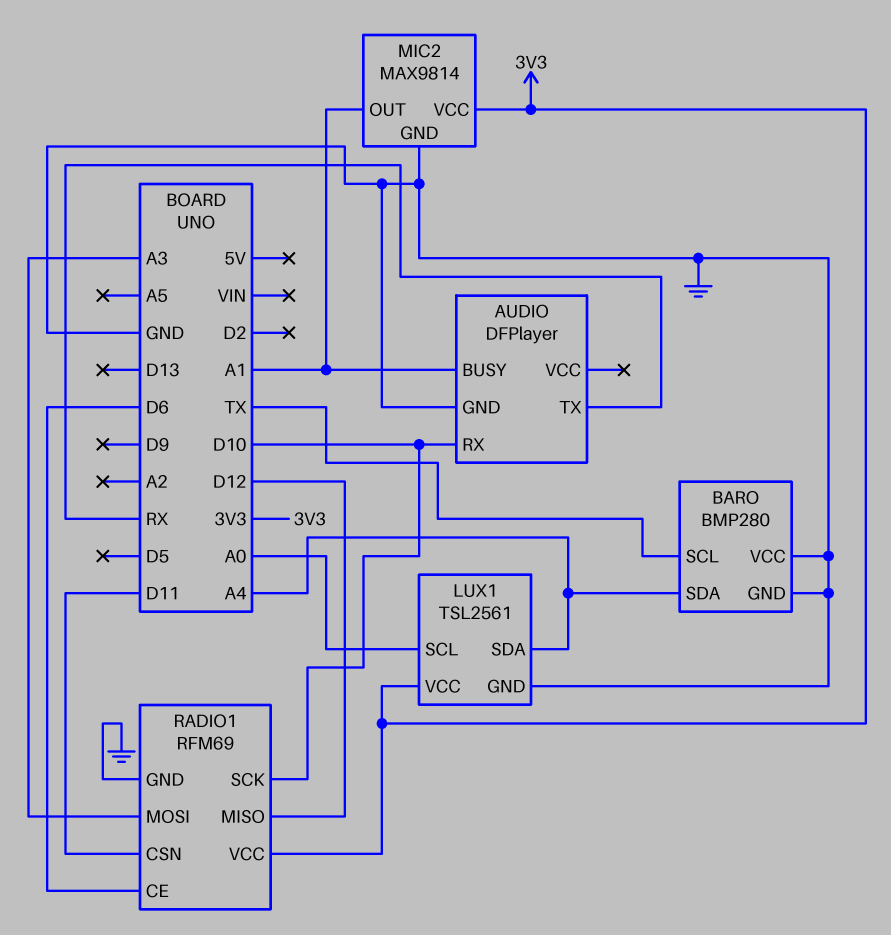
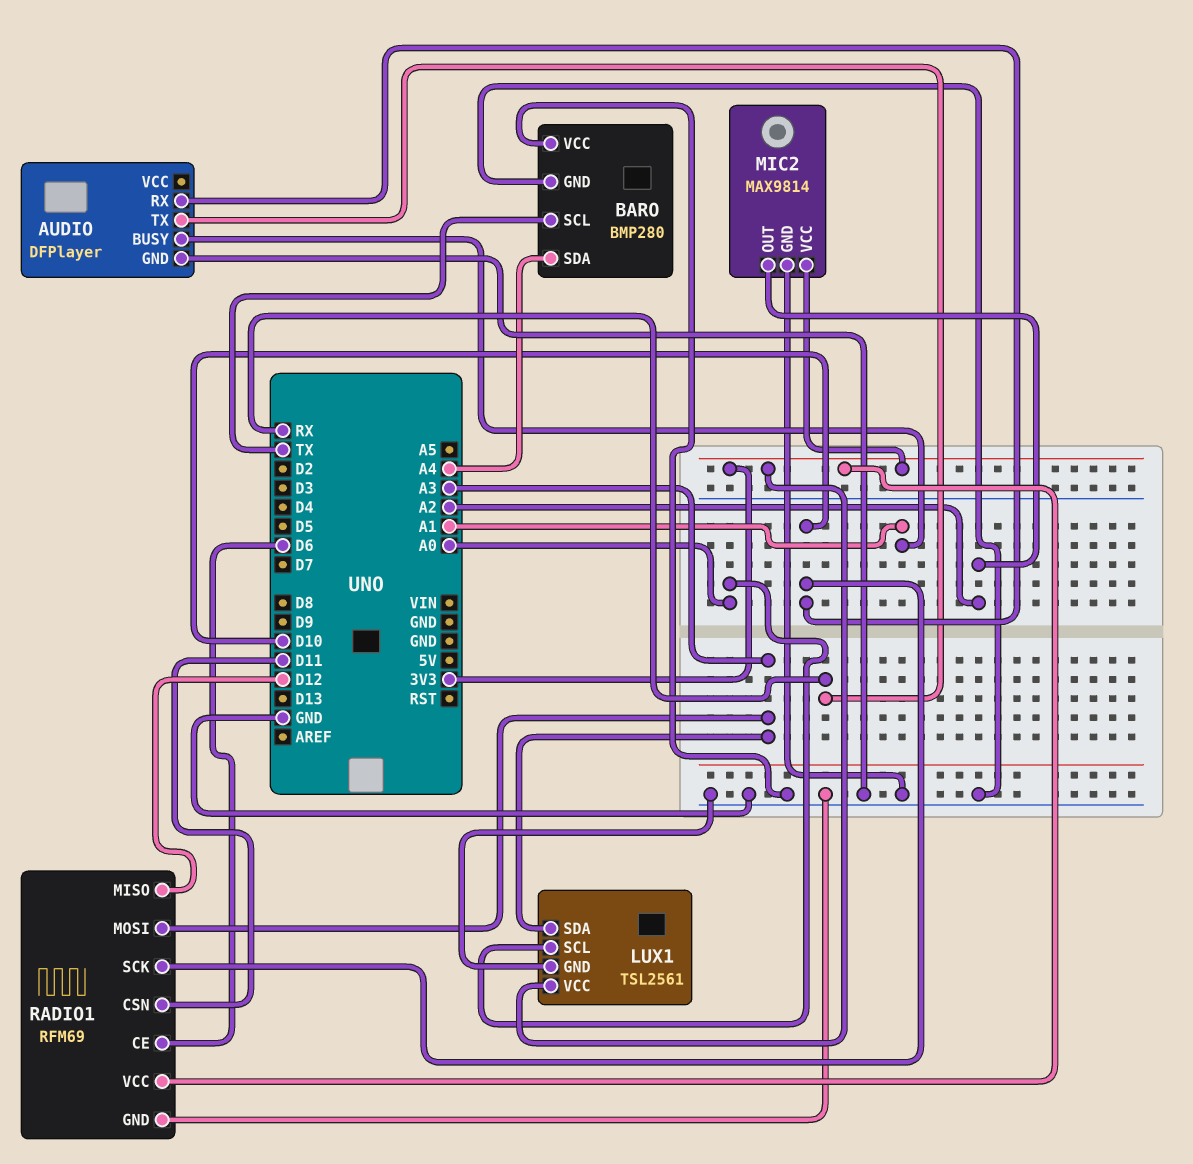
LUX1 pin SDA: A4 -> A3
MIC2 pin OUT: A1 -> A2

